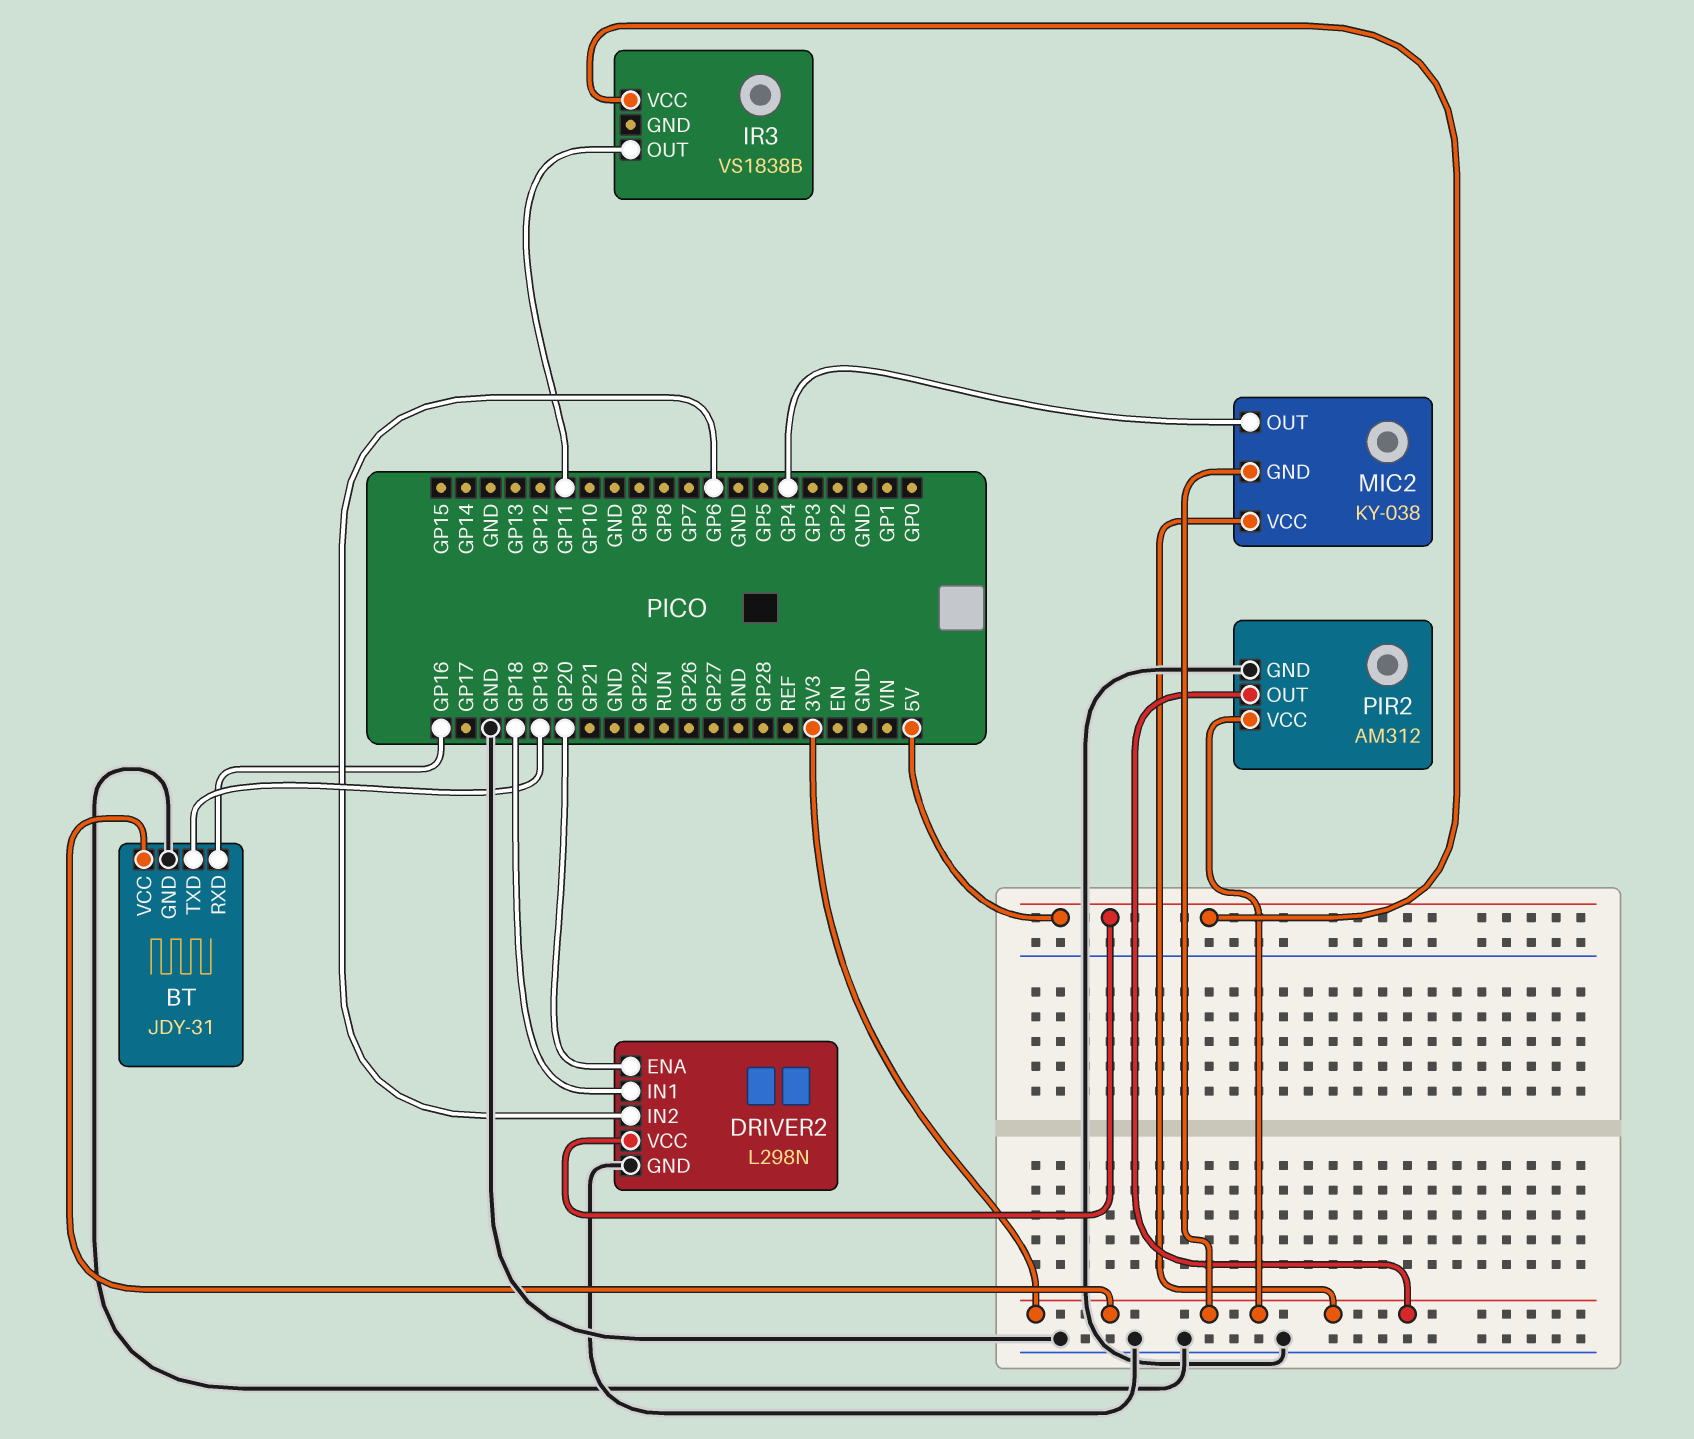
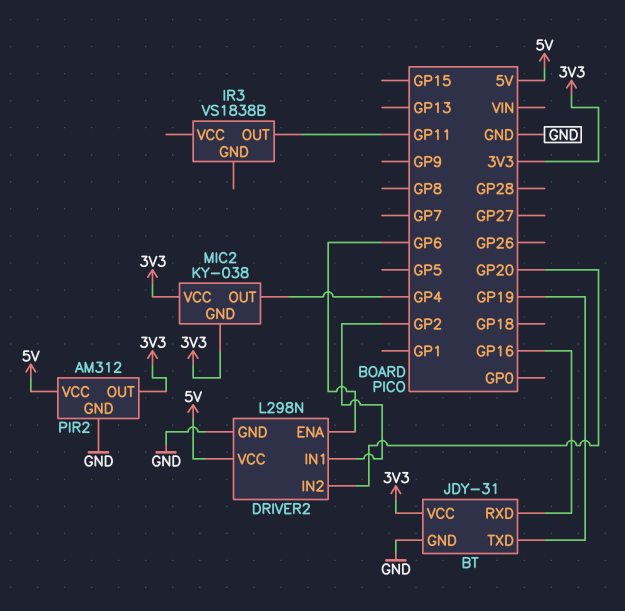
DRIVER2 pin ENA: GP20 -> GP6
DRIVER2 pin IN1: GP18 -> GP2
DRIVER2 pin IN2: GP6 -> GP20
IR3 pin VCC: 5V -> none
PIR2 pin VCC: 3V3 -> 5V

